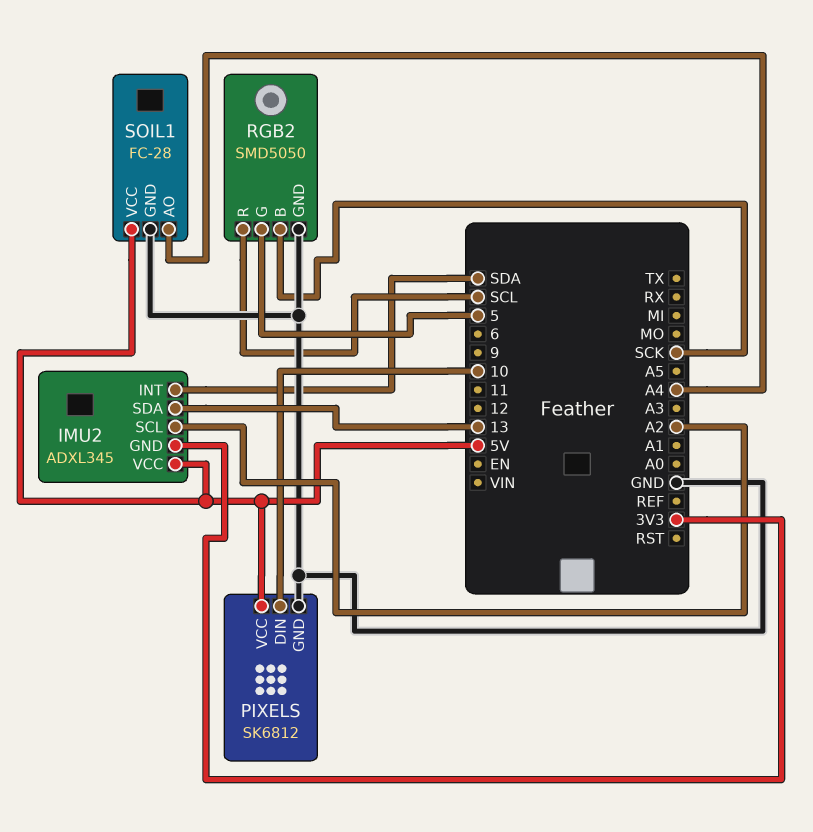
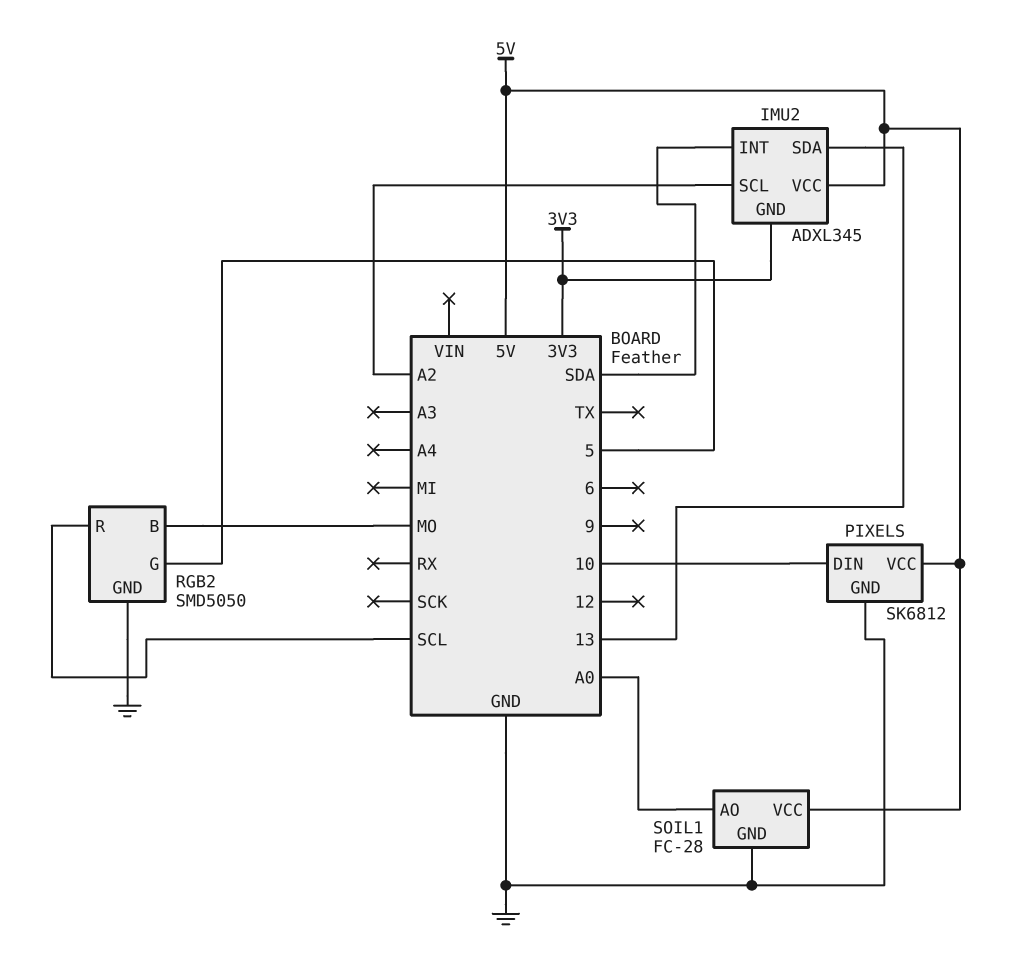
RGB2 pin B: SCK -> MO
SOIL1 pin AO: A4 -> A0

